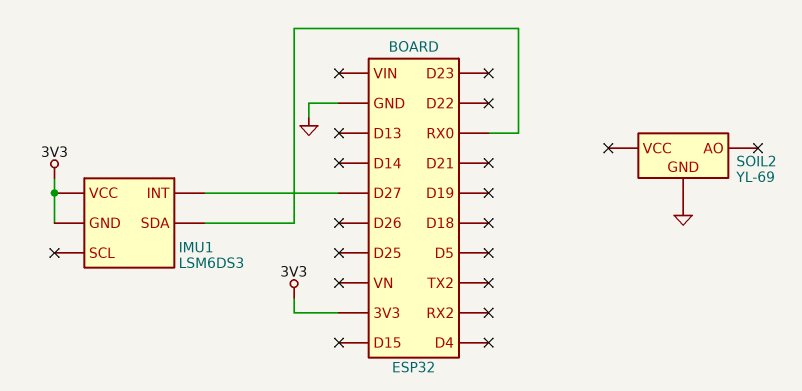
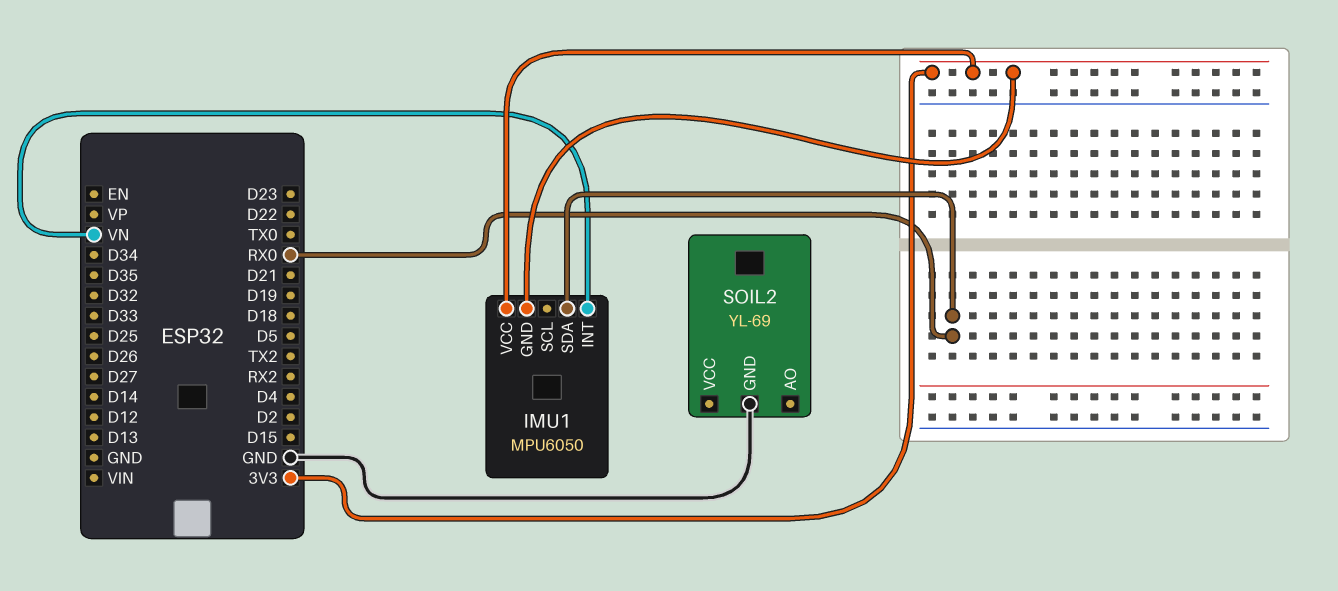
IMU1: LSM6DS3 -> MPU6050
IMU1 pin INT: D27 -> VN

